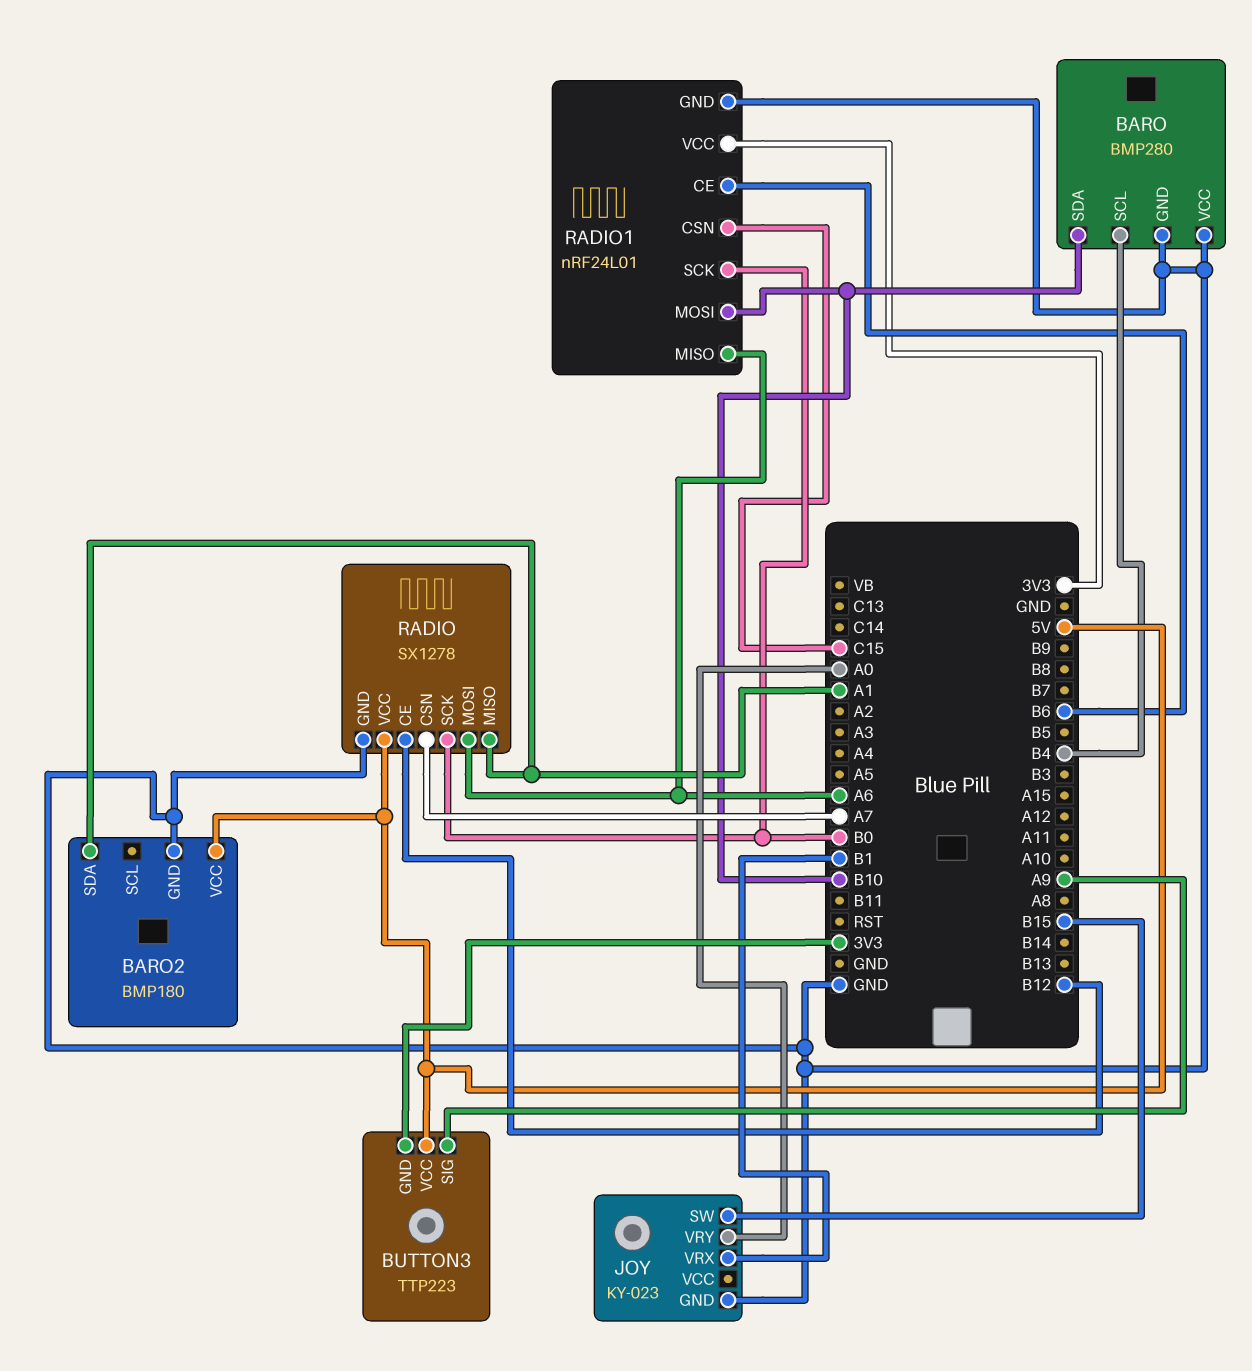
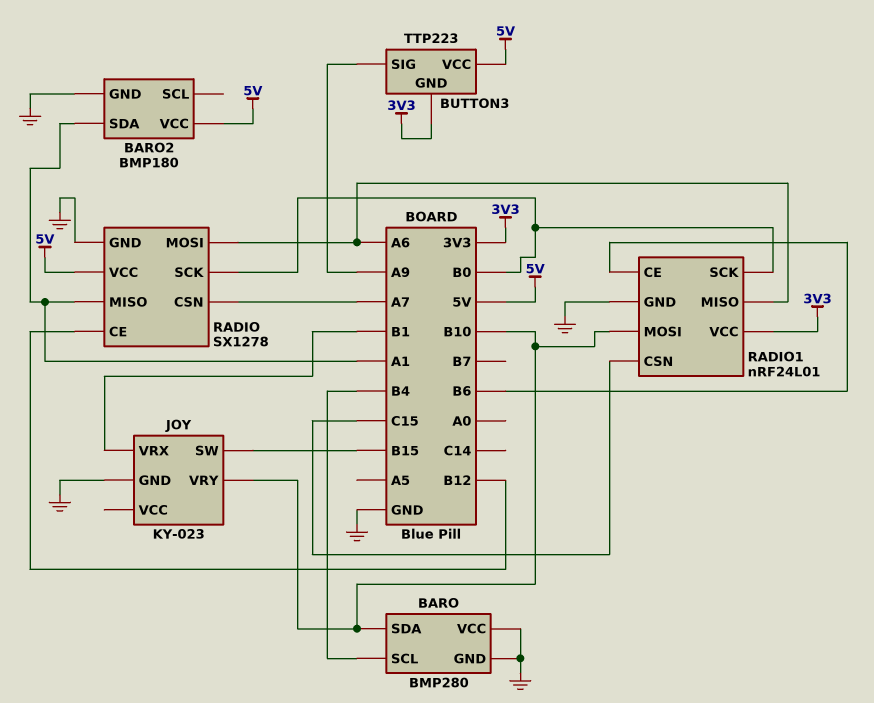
JOY pin VRY: A0 -> B10

